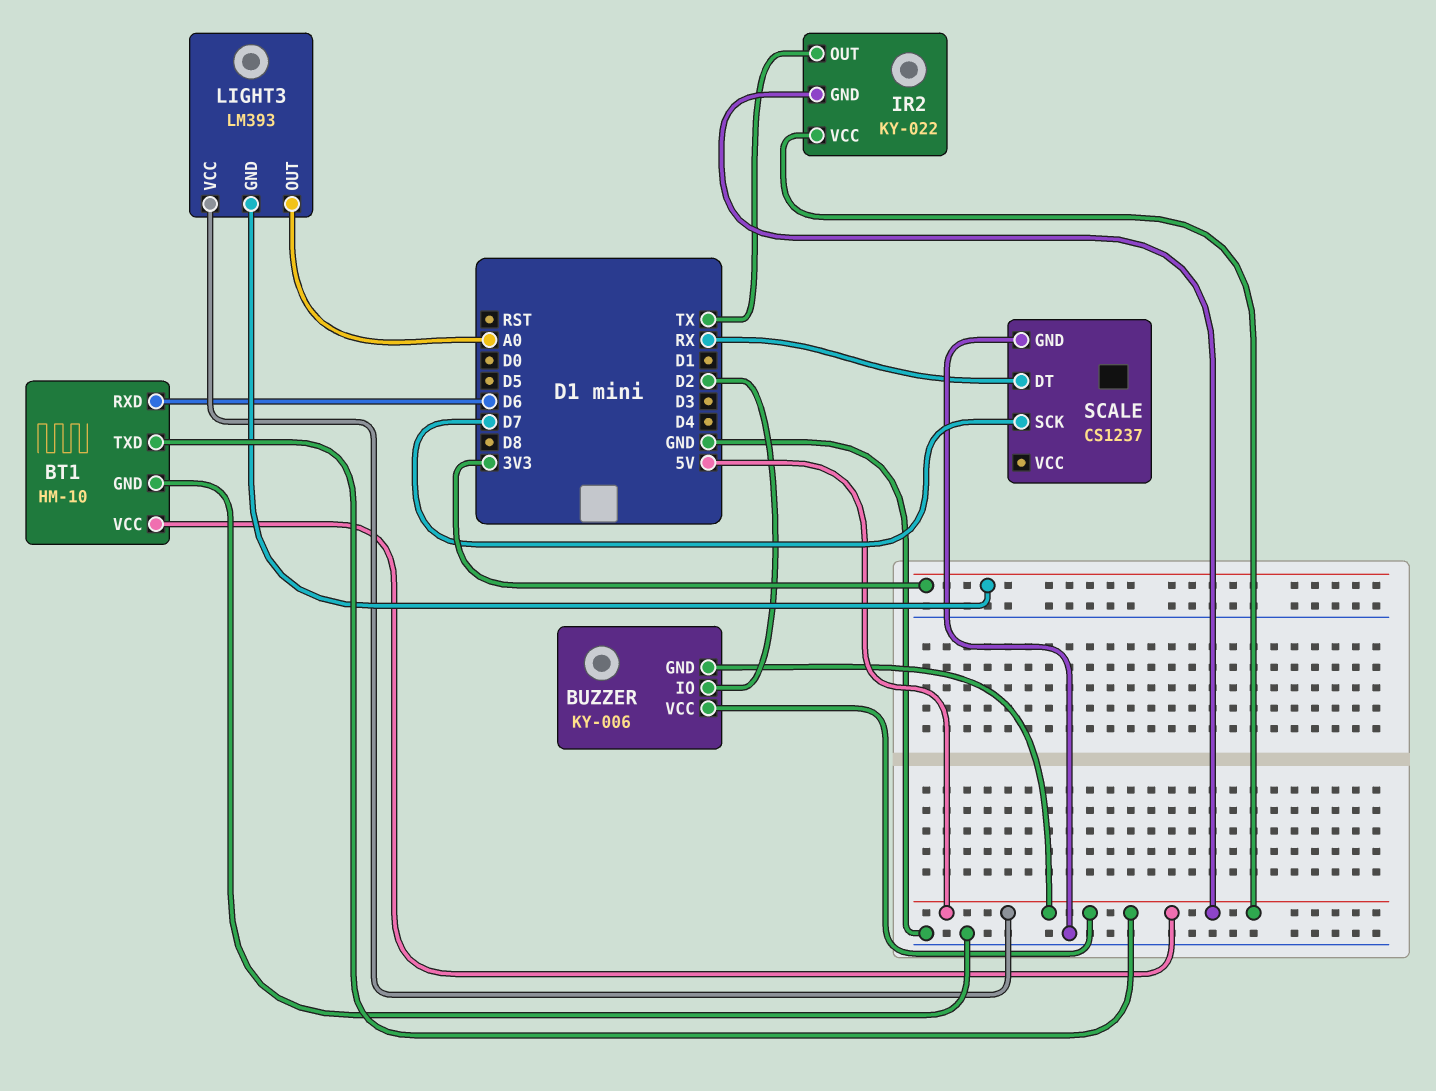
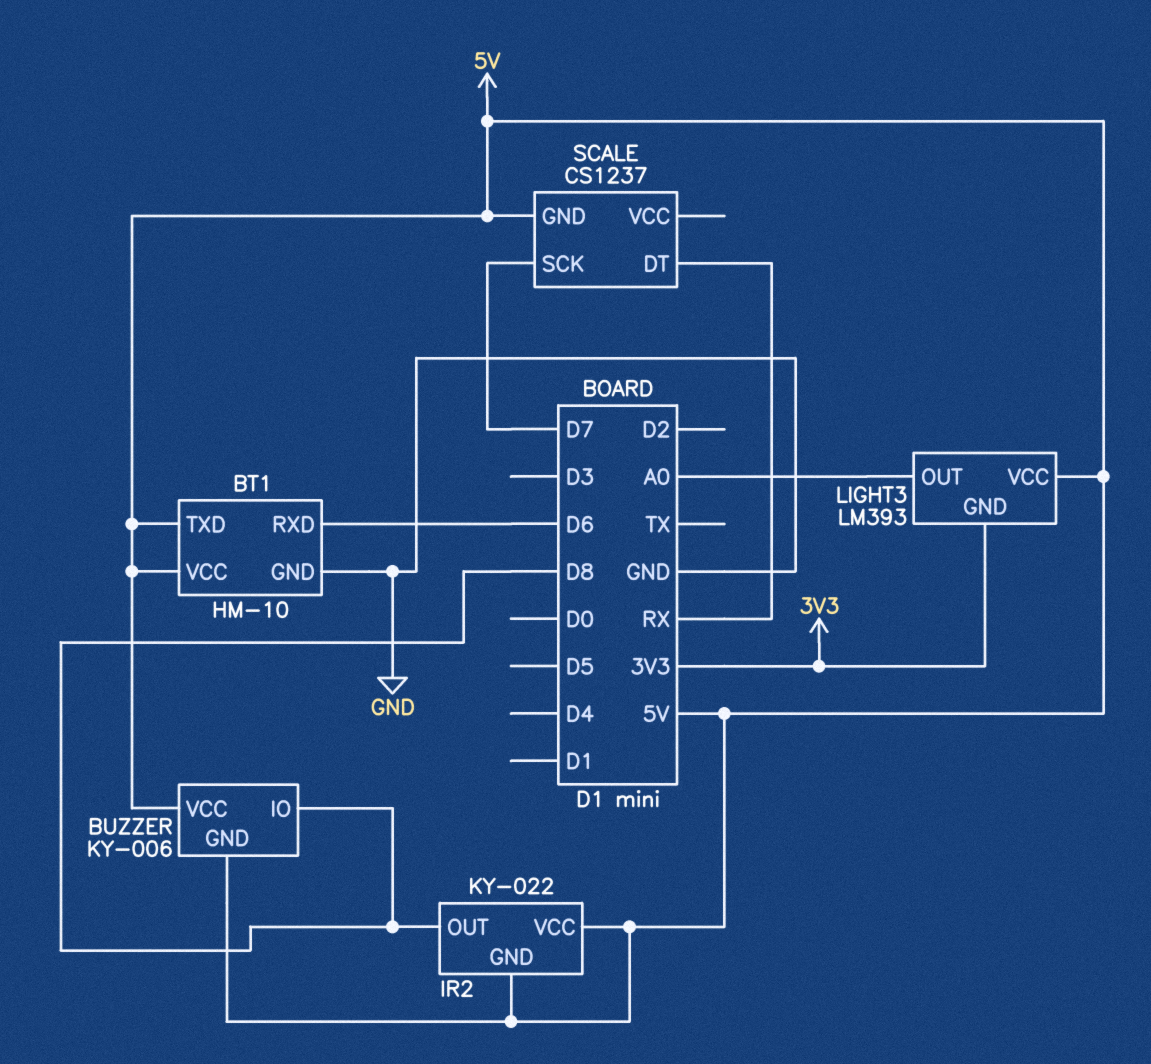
BUZZER pin IO: D2 -> D8
IR2 pin OUT: TX -> D8
SCALE pin GND: GND -> 5V

